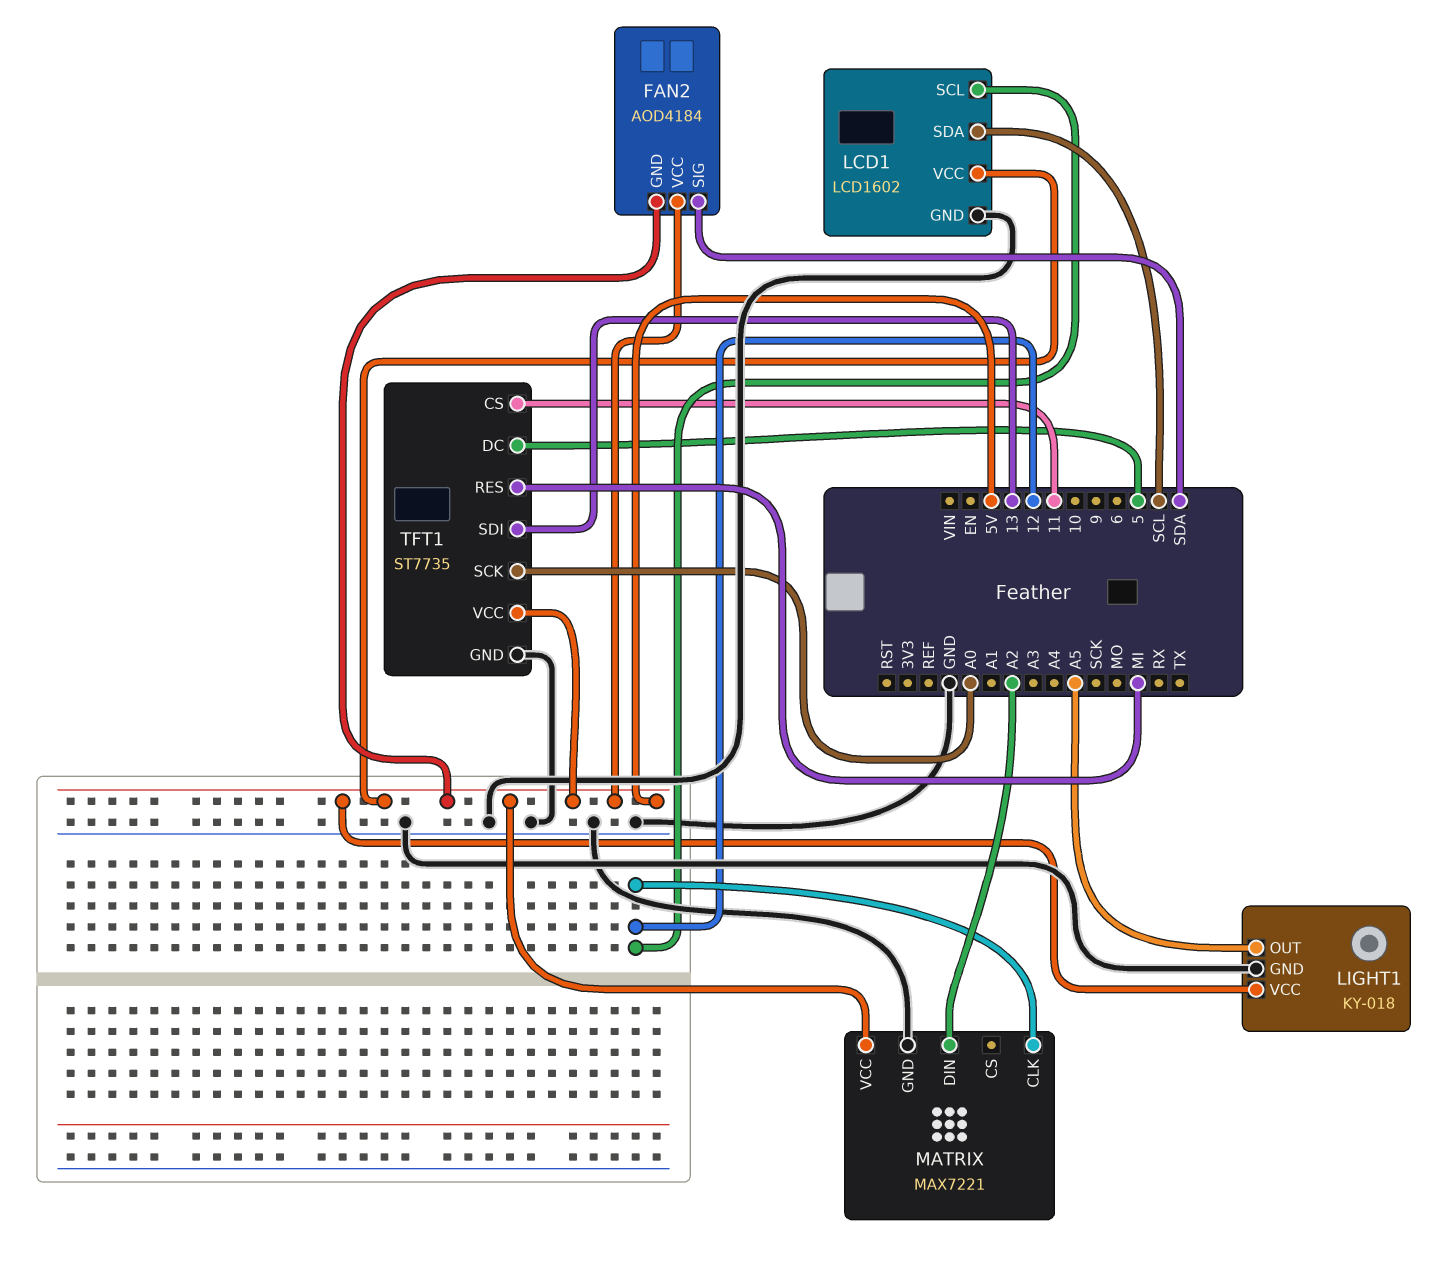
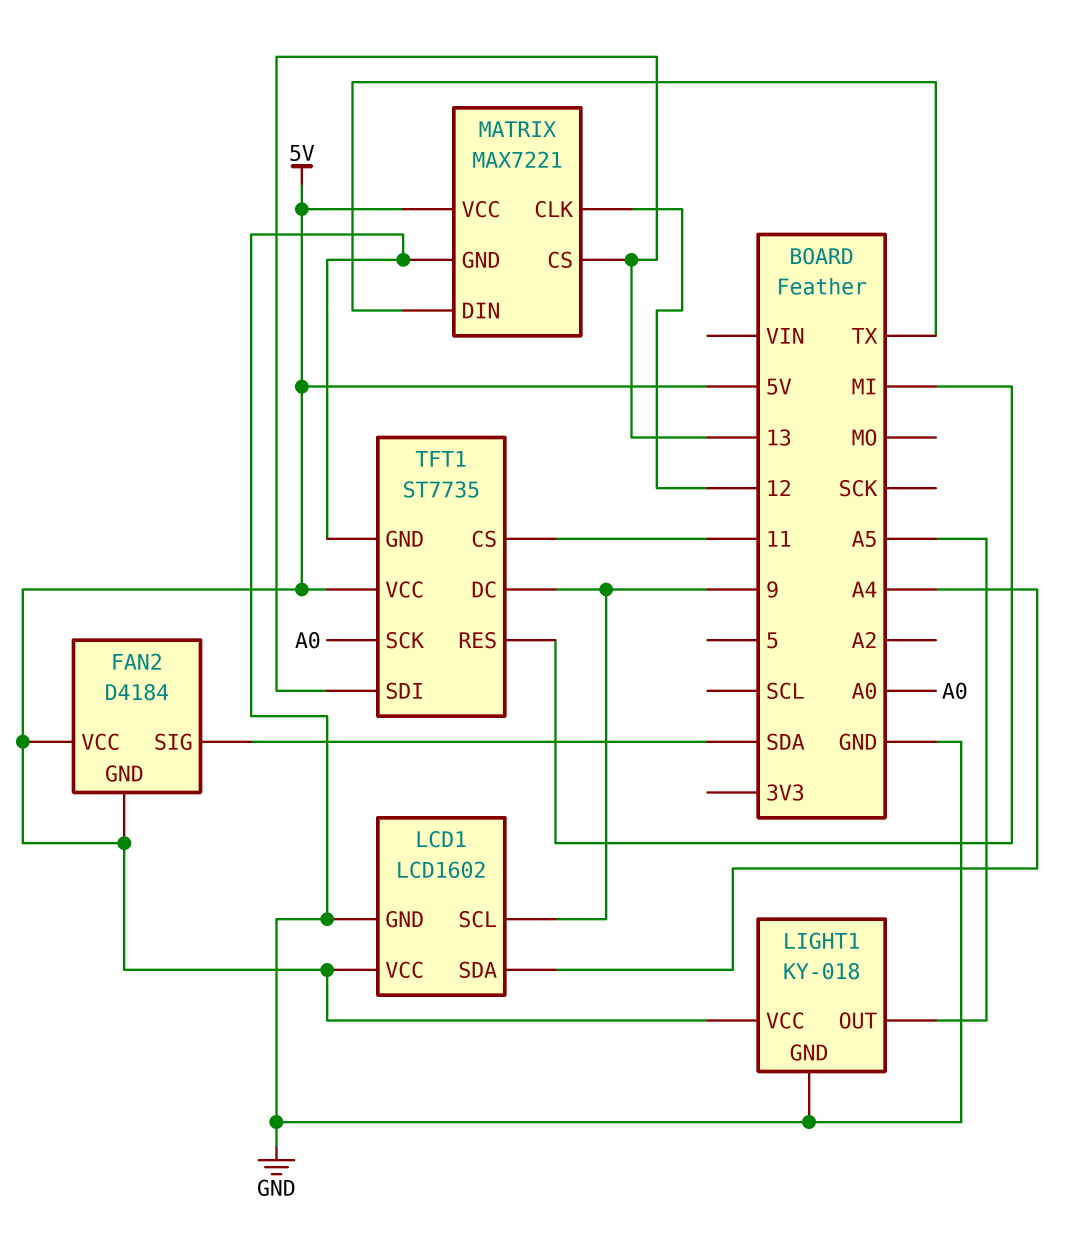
FAN2: AOD4184 -> D4184
LCD1 pin SCL: 12 -> 9
LCD1 pin SDA: SCL -> A4
MATRIX pin CS: none -> 13
MATRIX pin DIN: A2 -> TX
TFT1 pin DC: 5 -> 9

